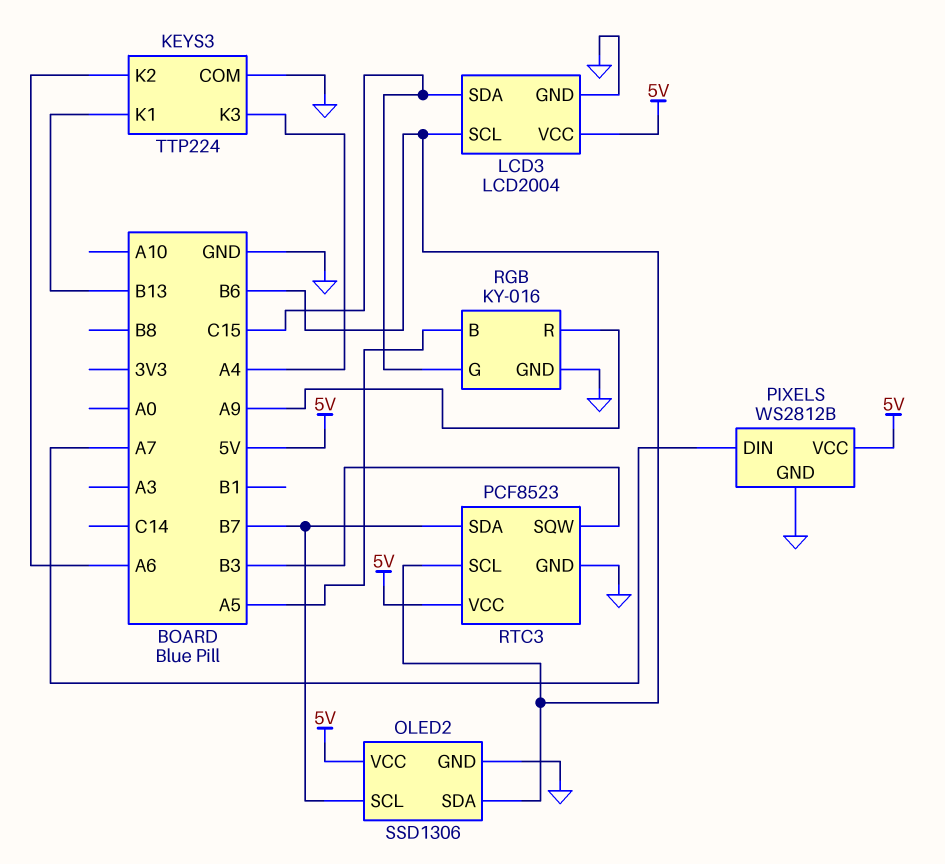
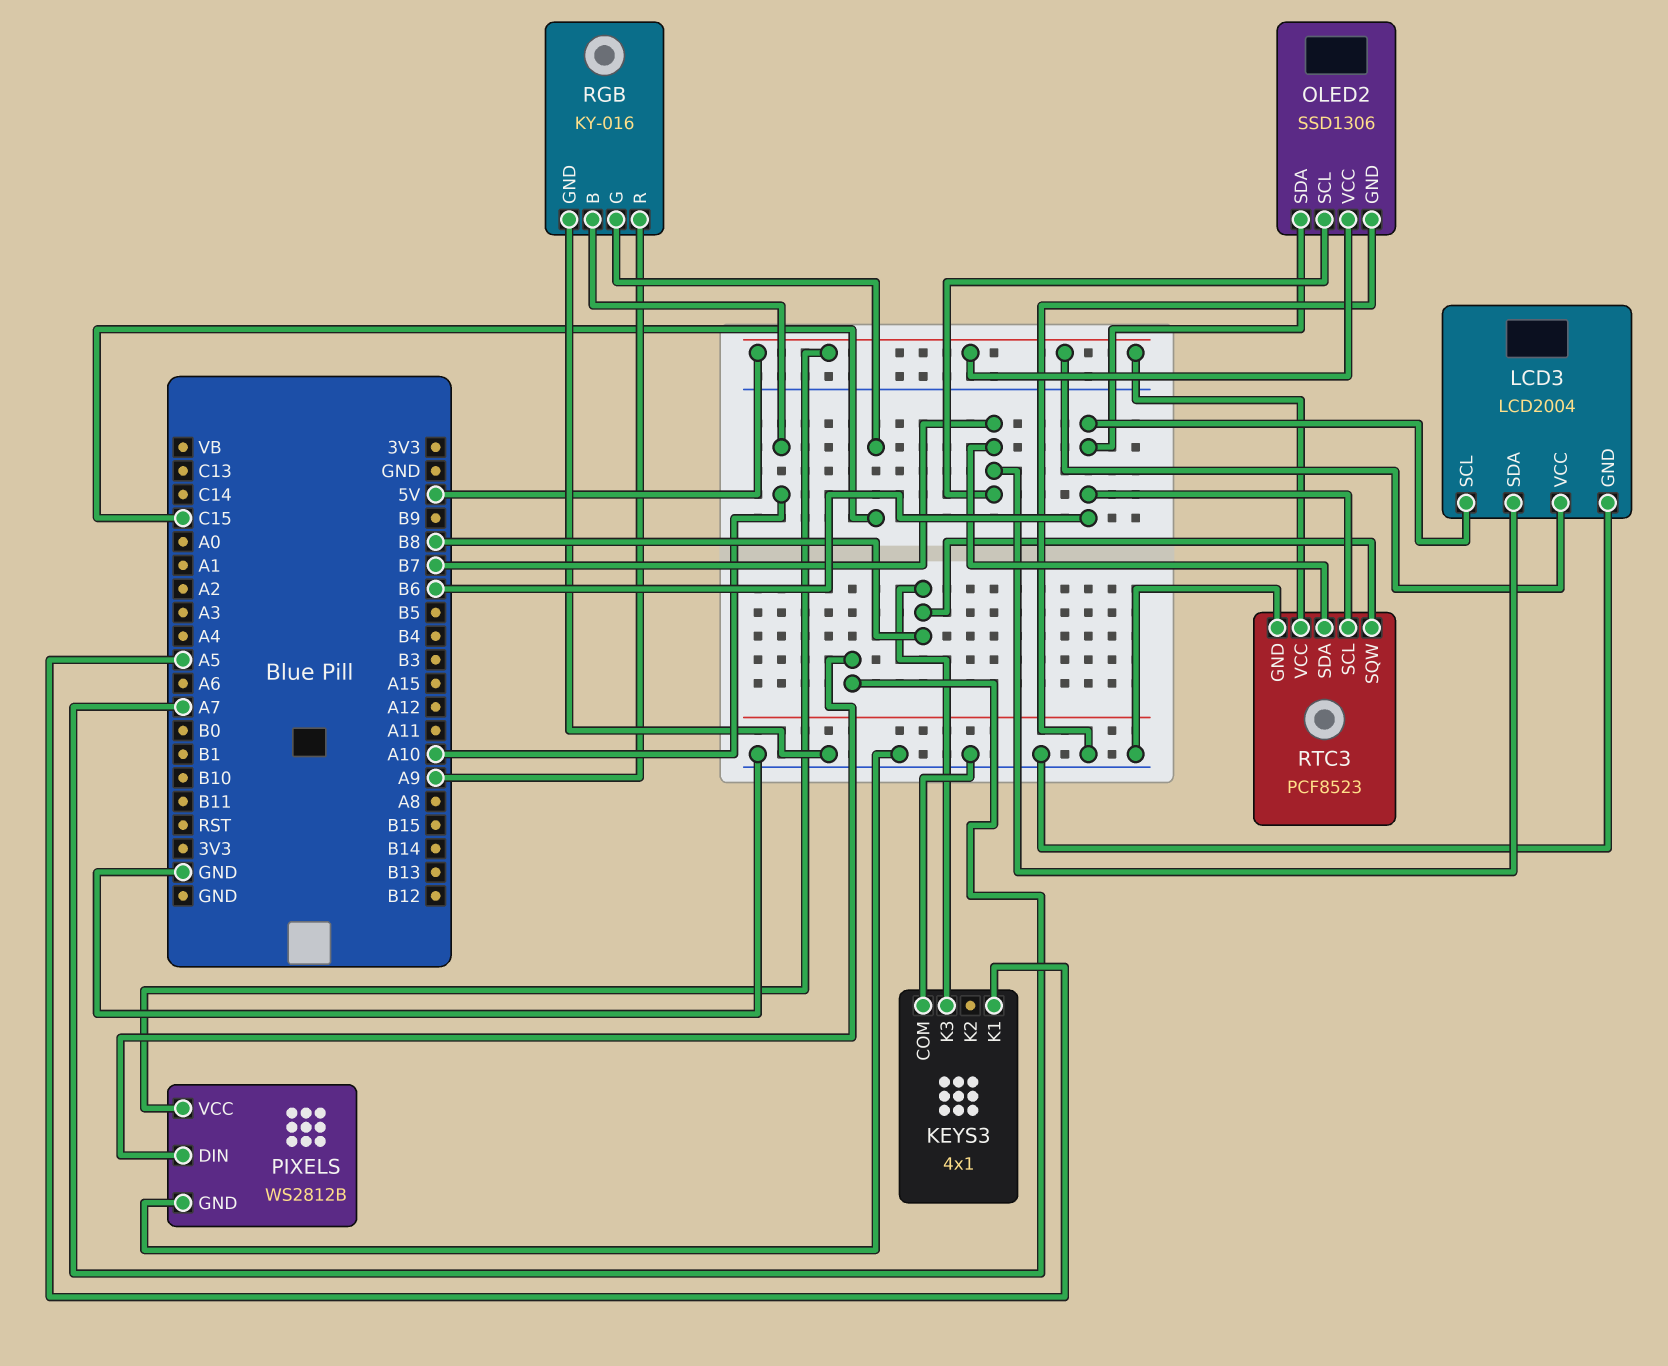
KEYS3: TTP224 -> 4x1
KEYS3 pin K1: B13 -> A5
KEYS3 pin K2: A6 -> none
KEYS3 pin K3: A4 -> B8
LCD3 pin SDA: C15 -> B7
RGB pin B: A5 -> A10
RTC3 pin SQW: B3 -> B8

